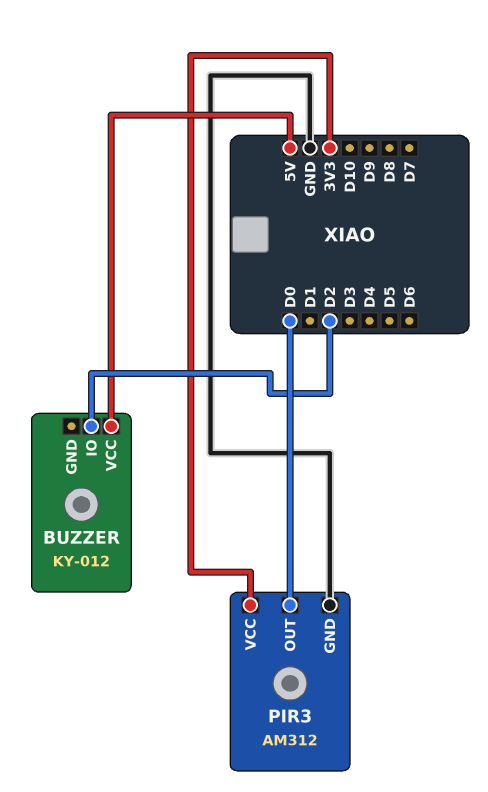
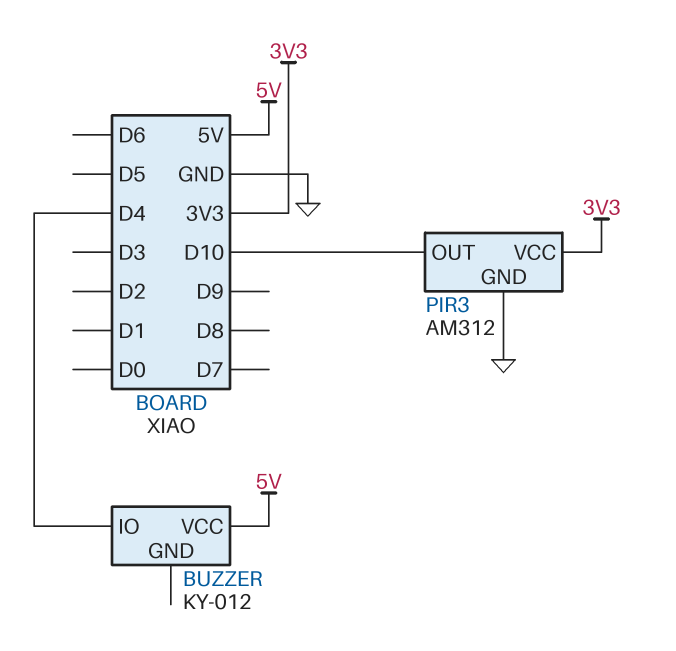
BUZZER pin IO: D2 -> D4
PIR3 pin OUT: D0 -> D10

